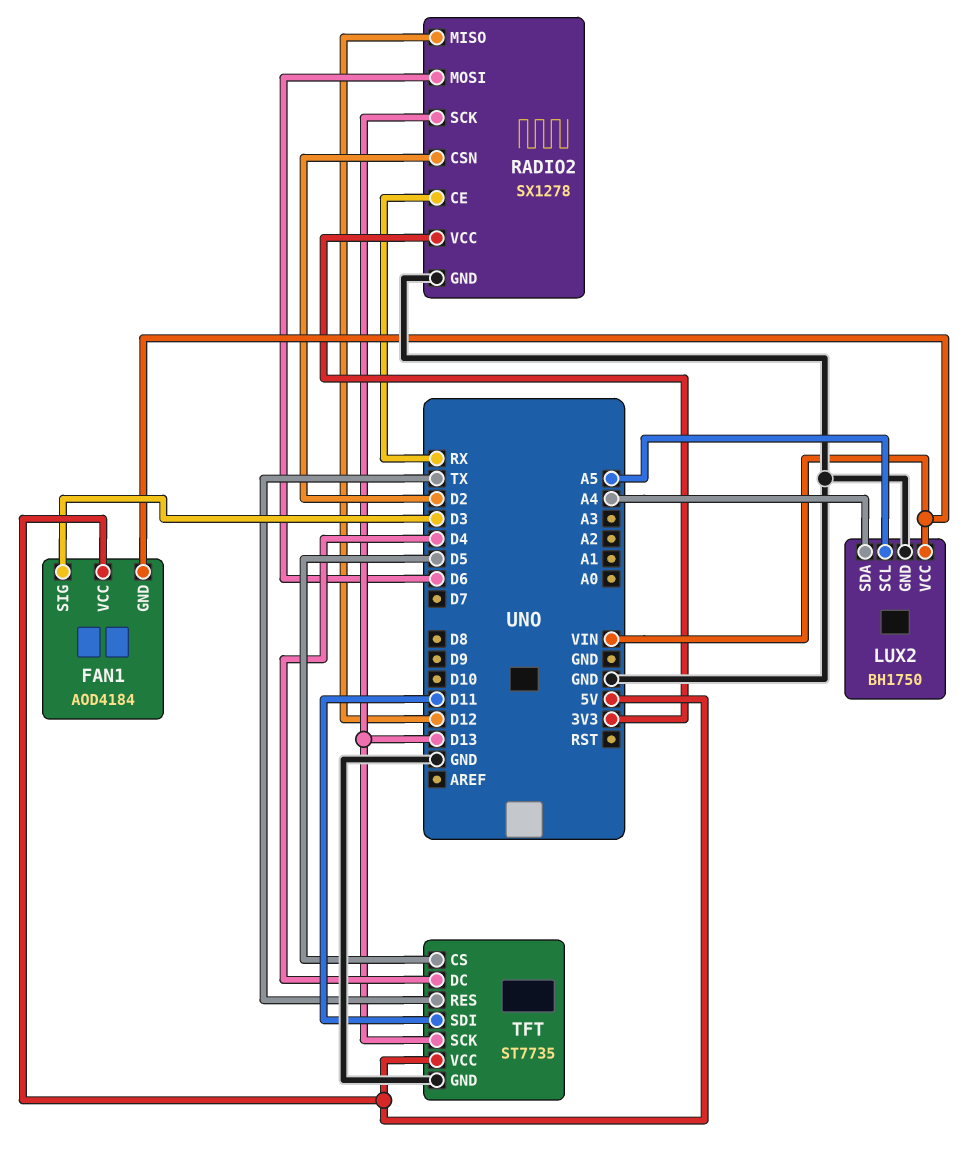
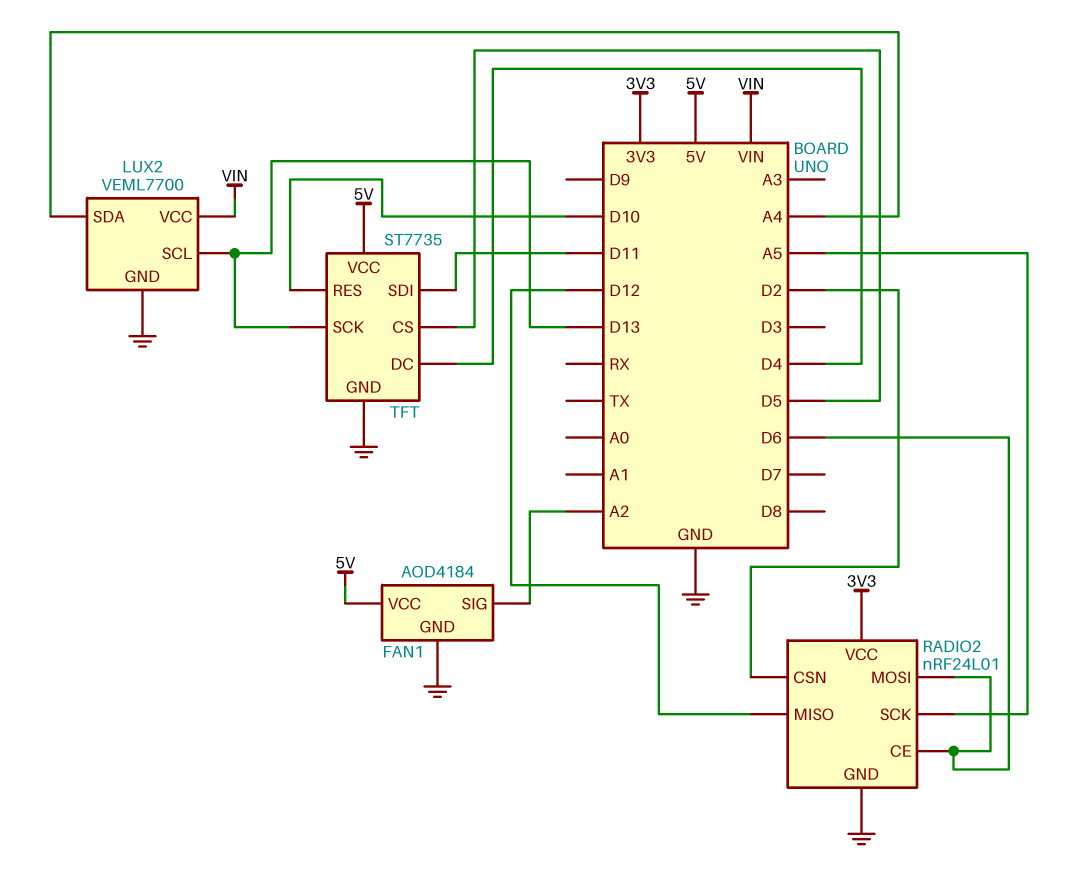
FAN1 pin GND: VIN -> GND
FAN1 pin SIG: D3 -> A2
LUX2: BH1750 -> VEML7700
LUX2 pin SCL: A5 -> D13
RADIO2: SX1278 -> nRF24L01
RADIO2 pin CE: RX -> D6
RADIO2 pin SCK: D13 -> A5
TFT pin RES: TX -> D10

